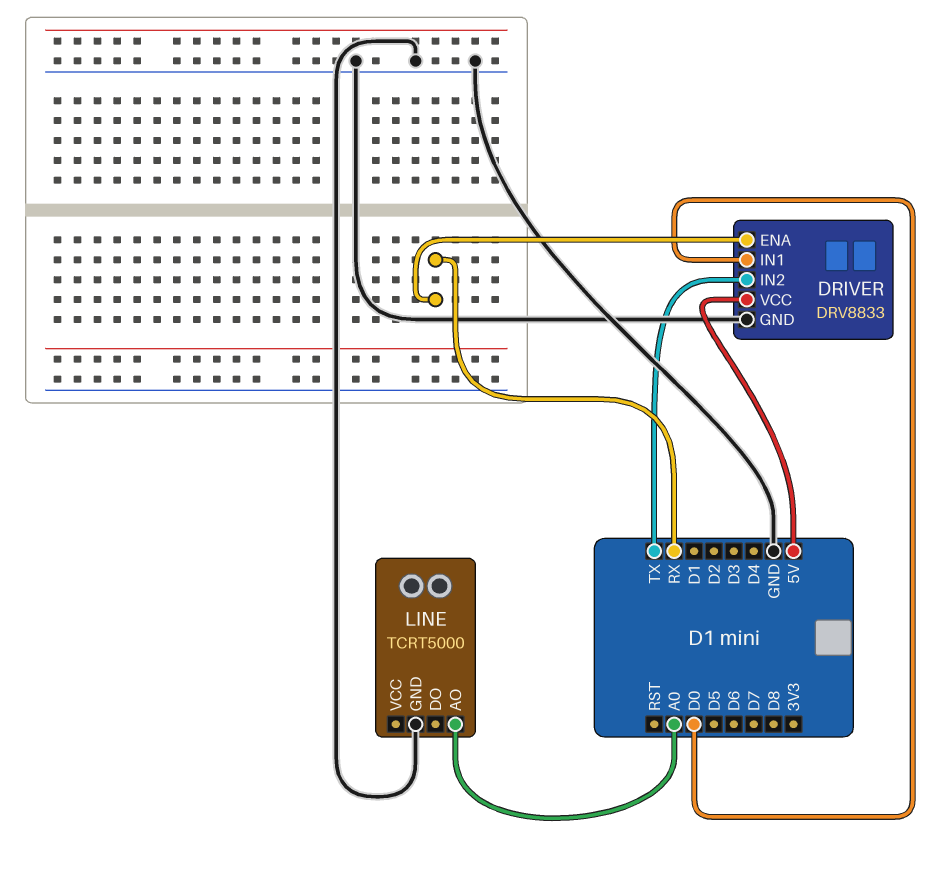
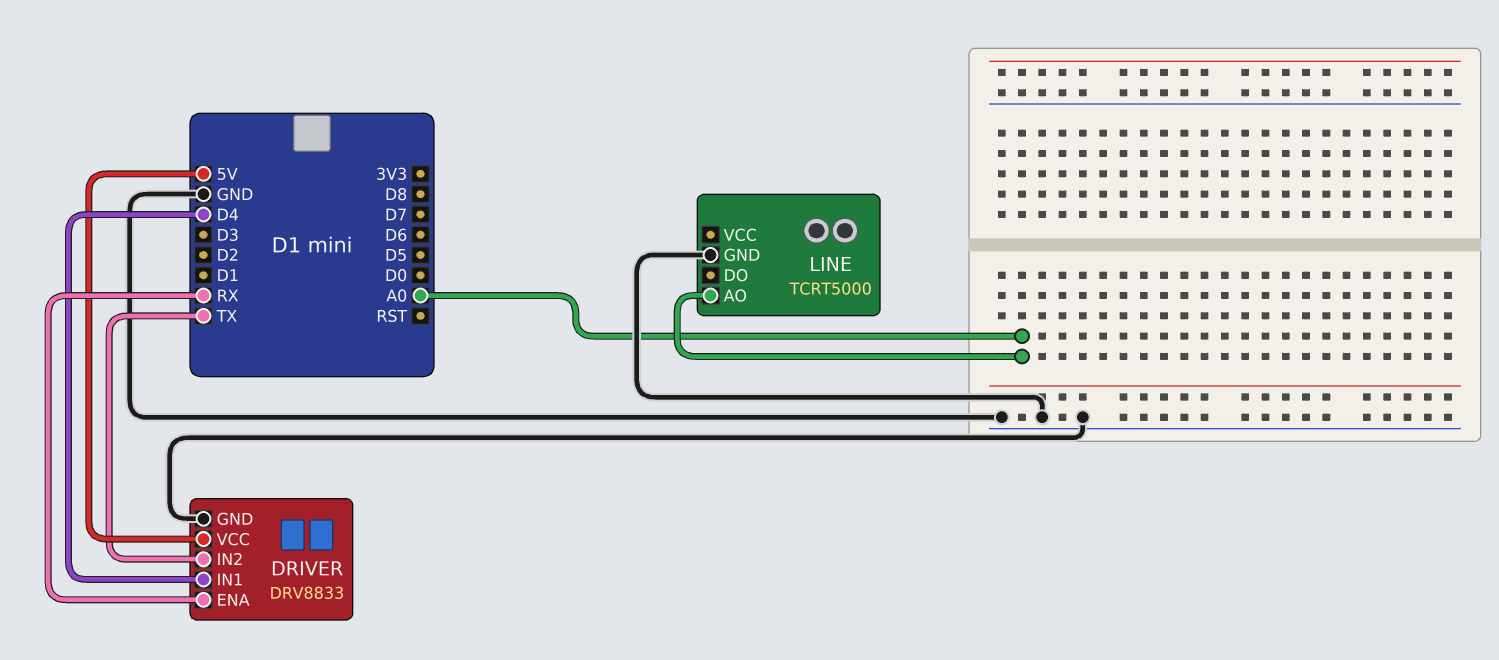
DRIVER pin IN1: D0 -> D4

